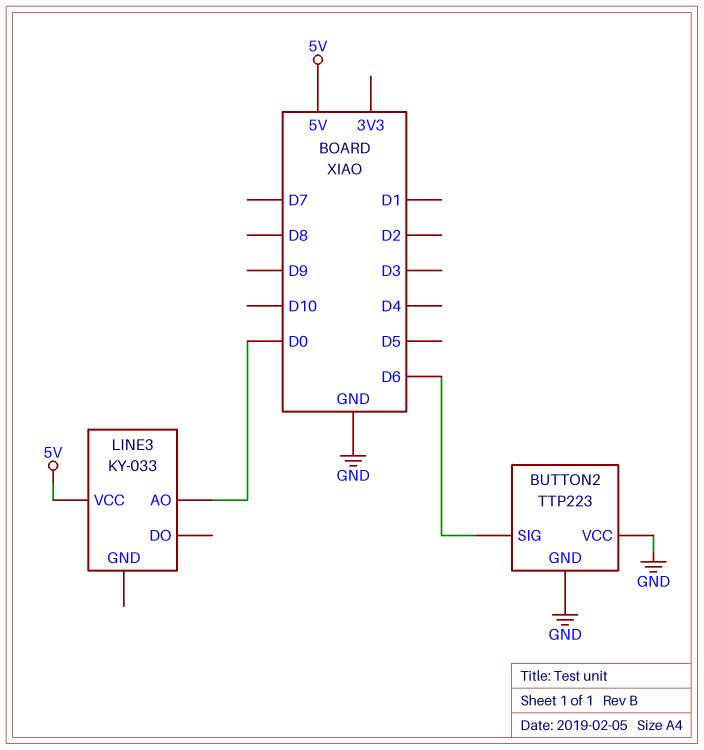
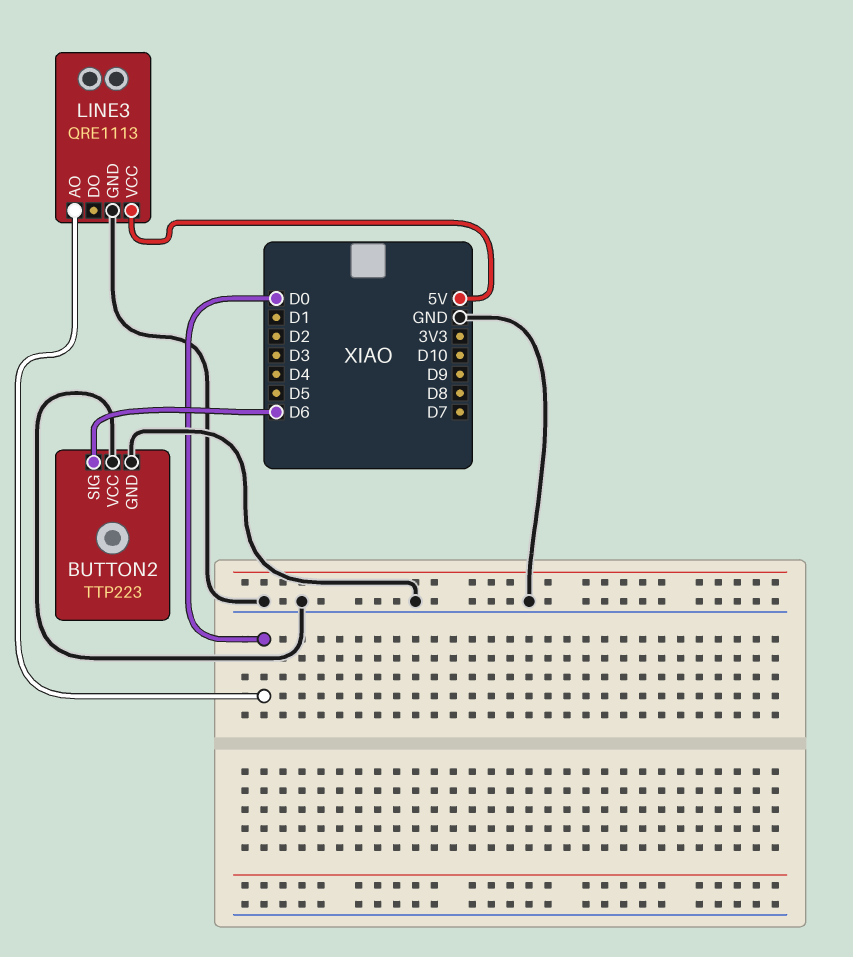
LINE3: KY-033 -> QRE1113
LINE3 pin GND: none -> GND

